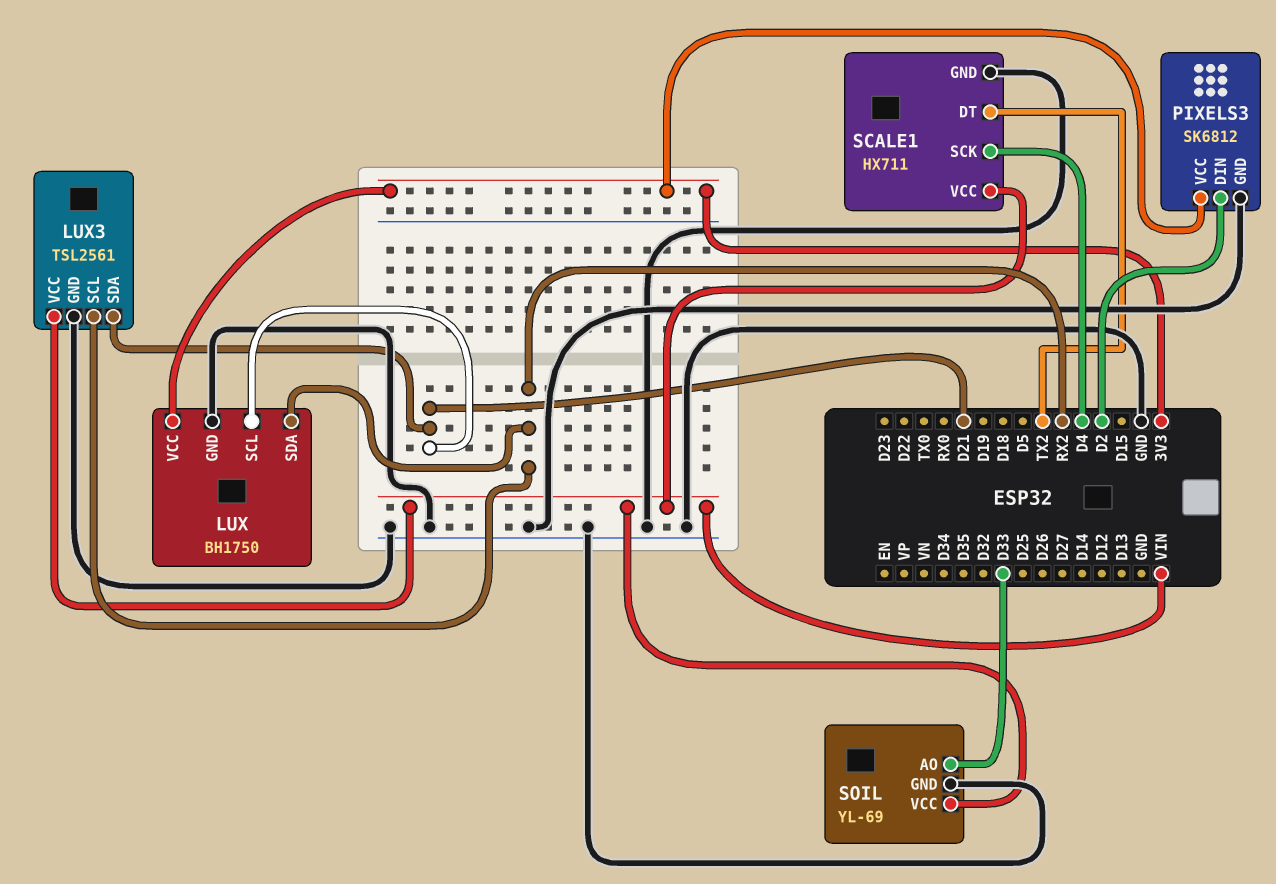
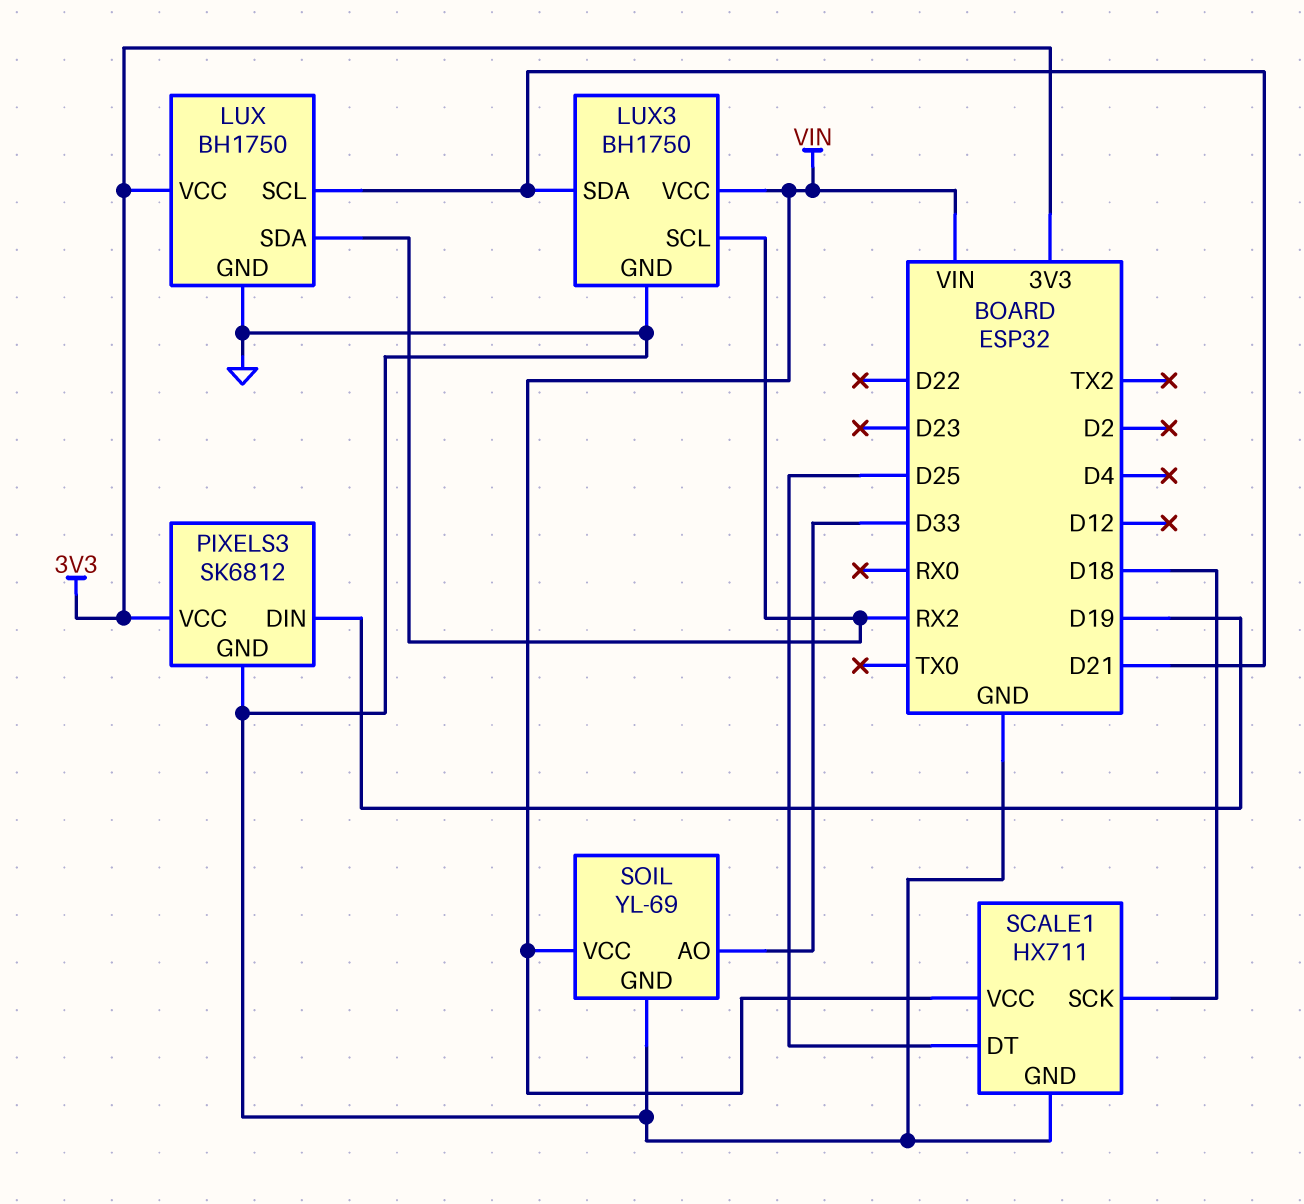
LUX3: TSL2561 -> BH1750
PIXELS3 pin DIN: D2 -> D19
SCALE1 pin DT: TX2 -> D25
SCALE1 pin SCK: D4 -> D18

